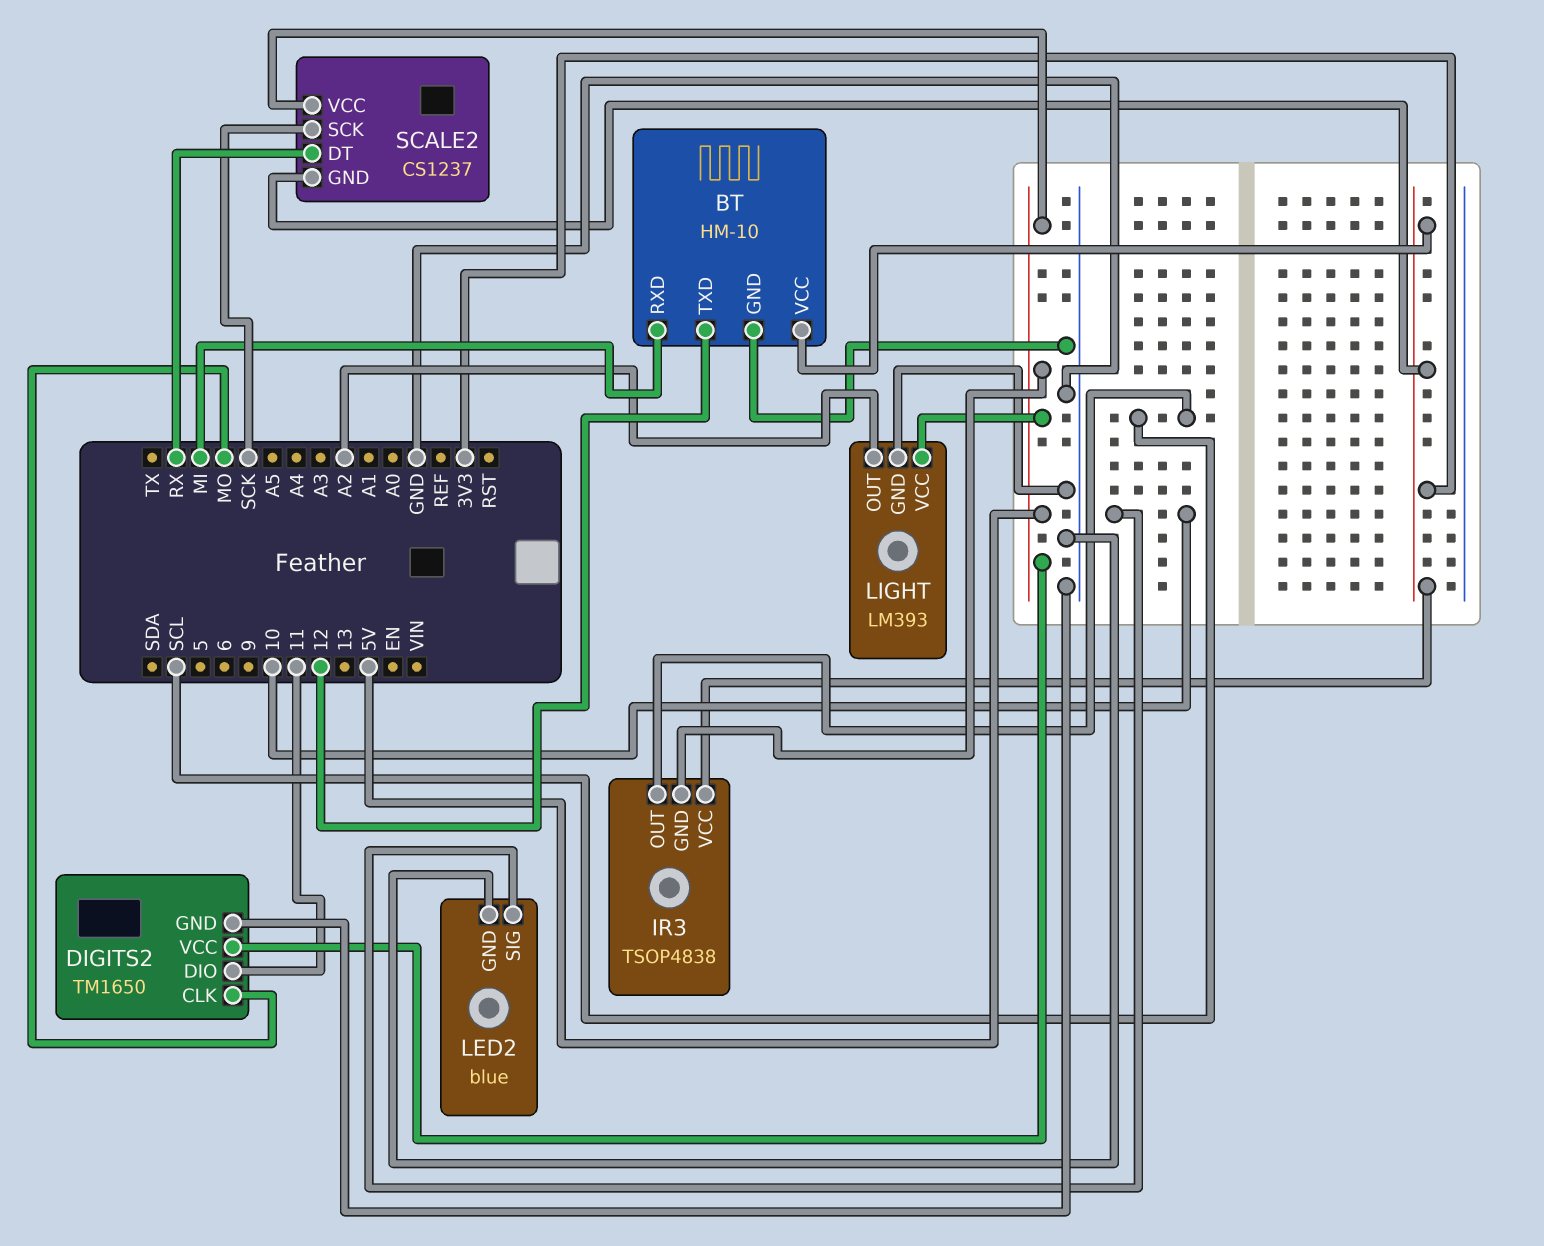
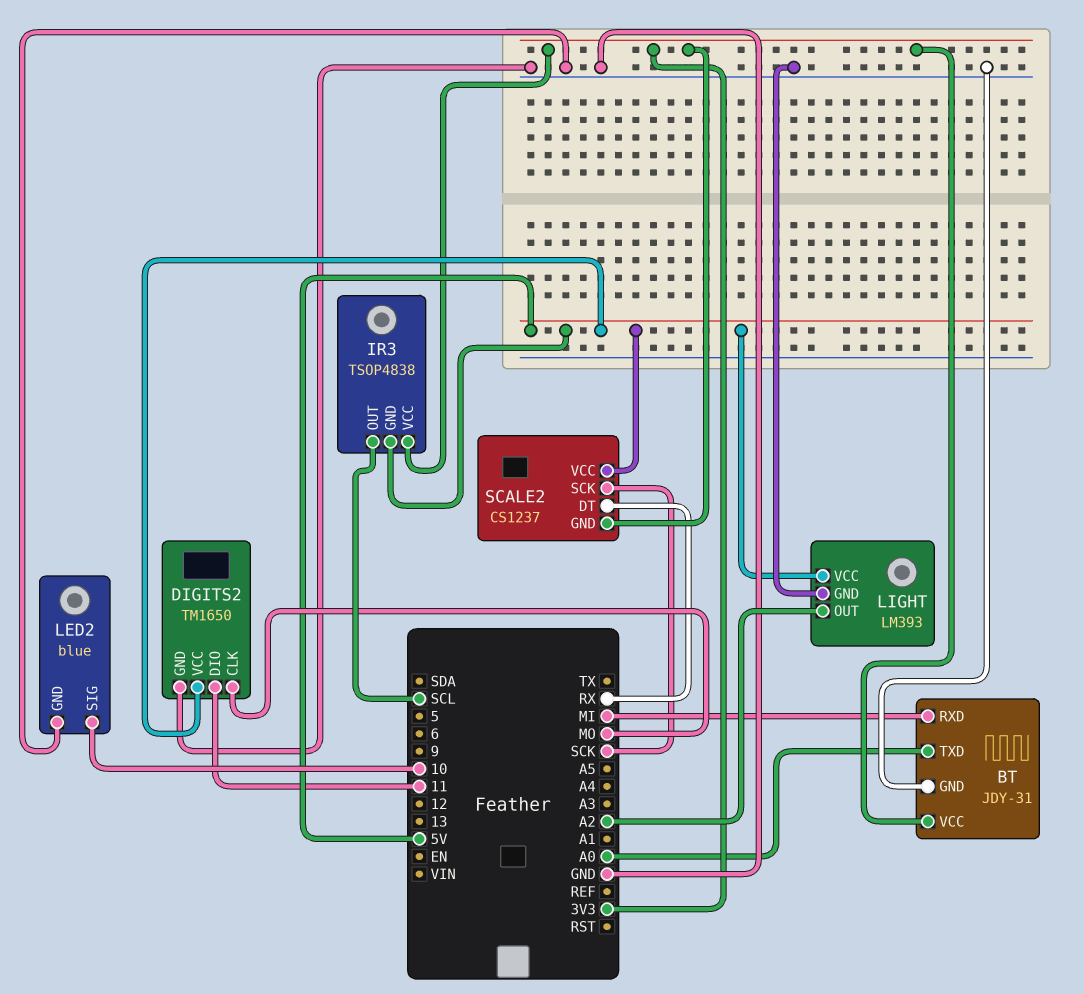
BT: HM-10 -> JDY-31
BT pin TXD: 12 -> A0

